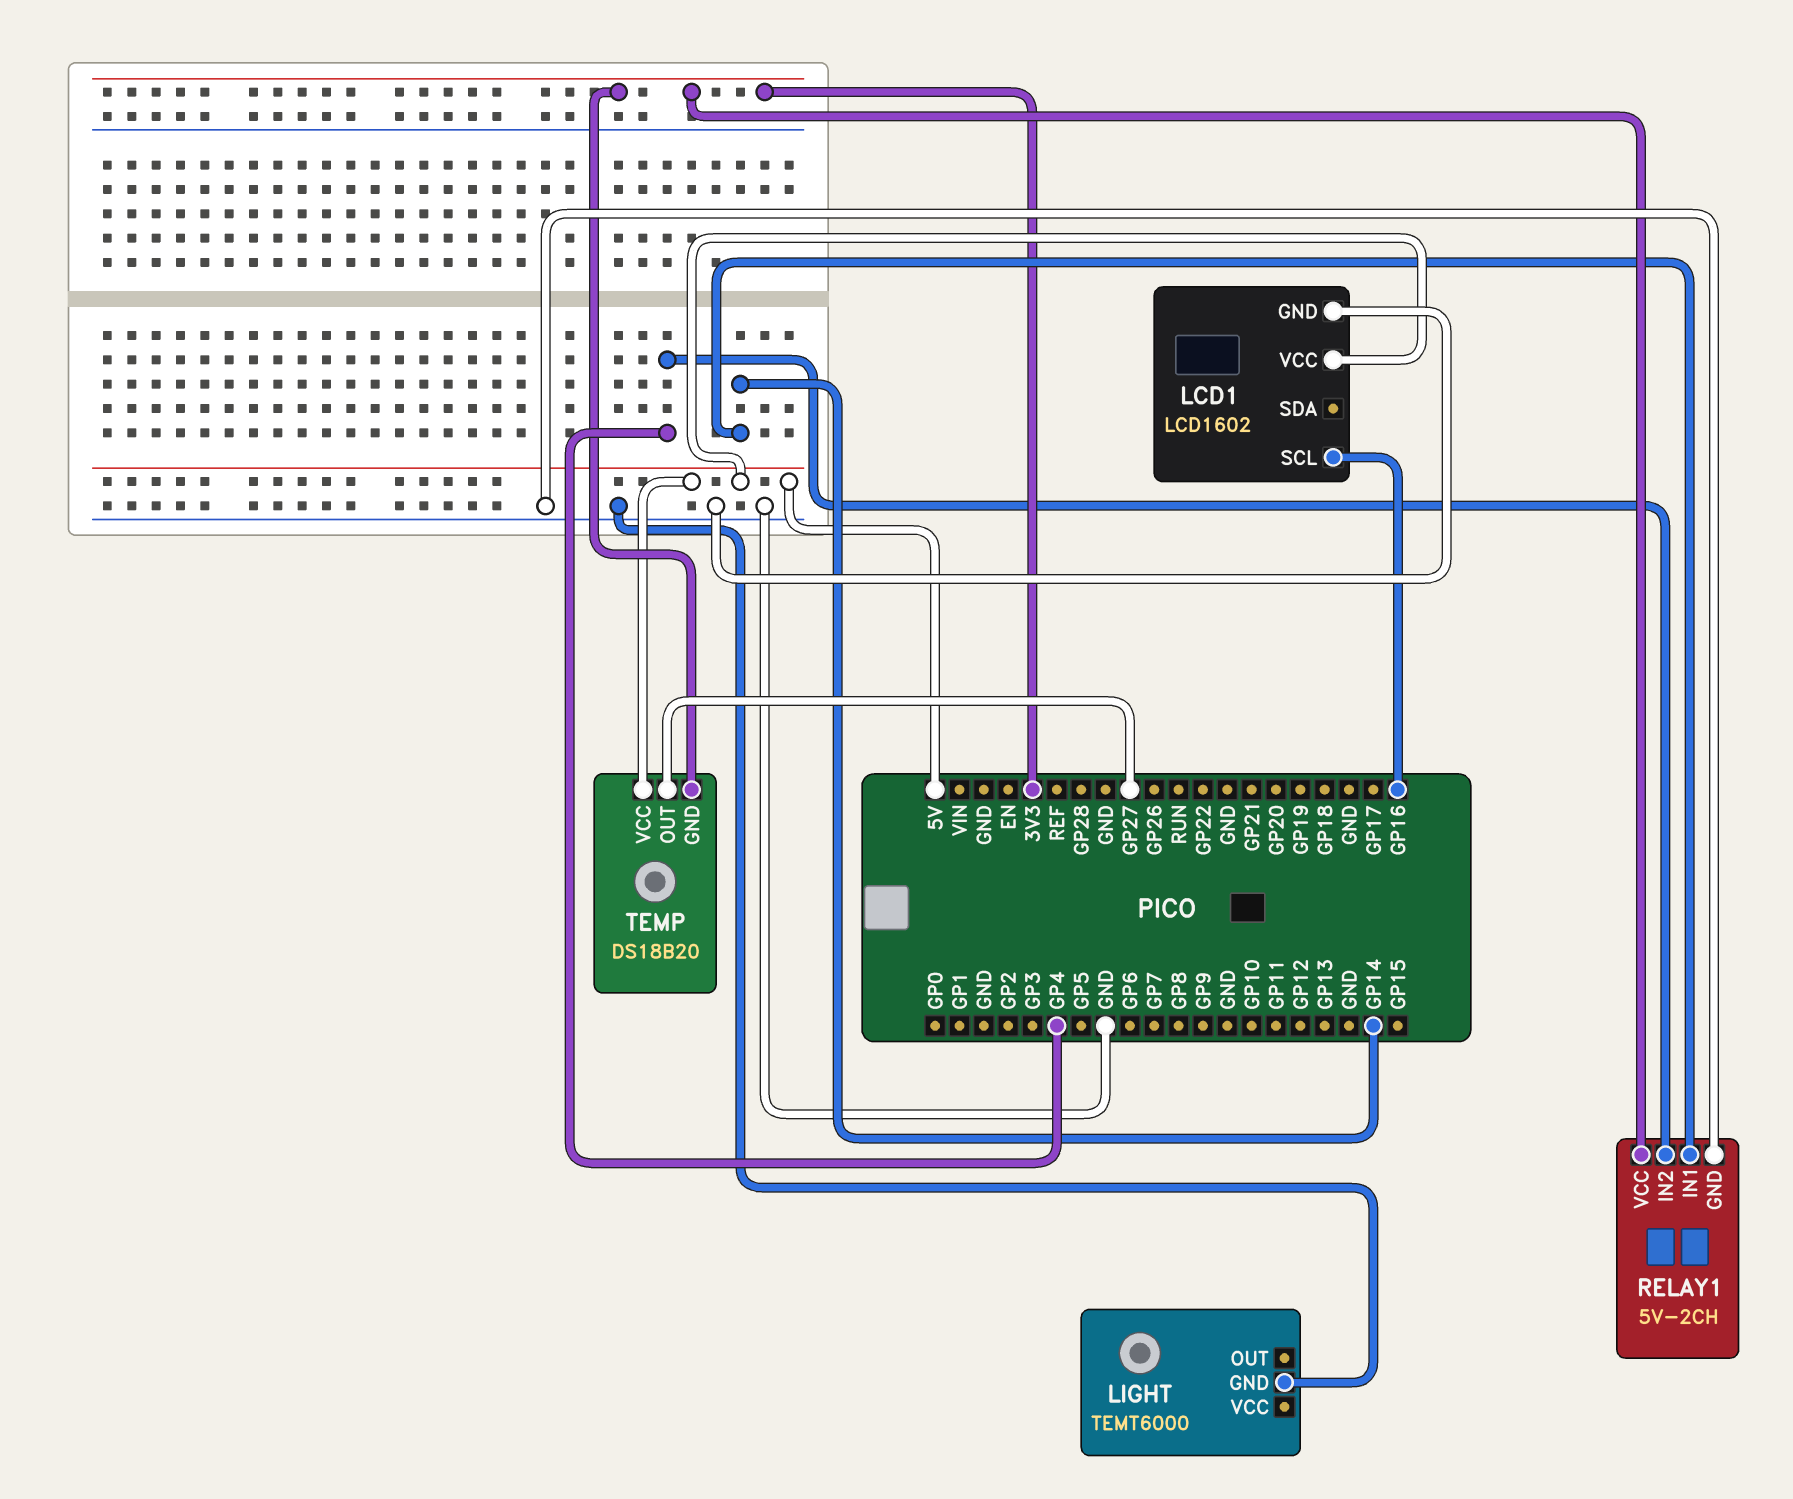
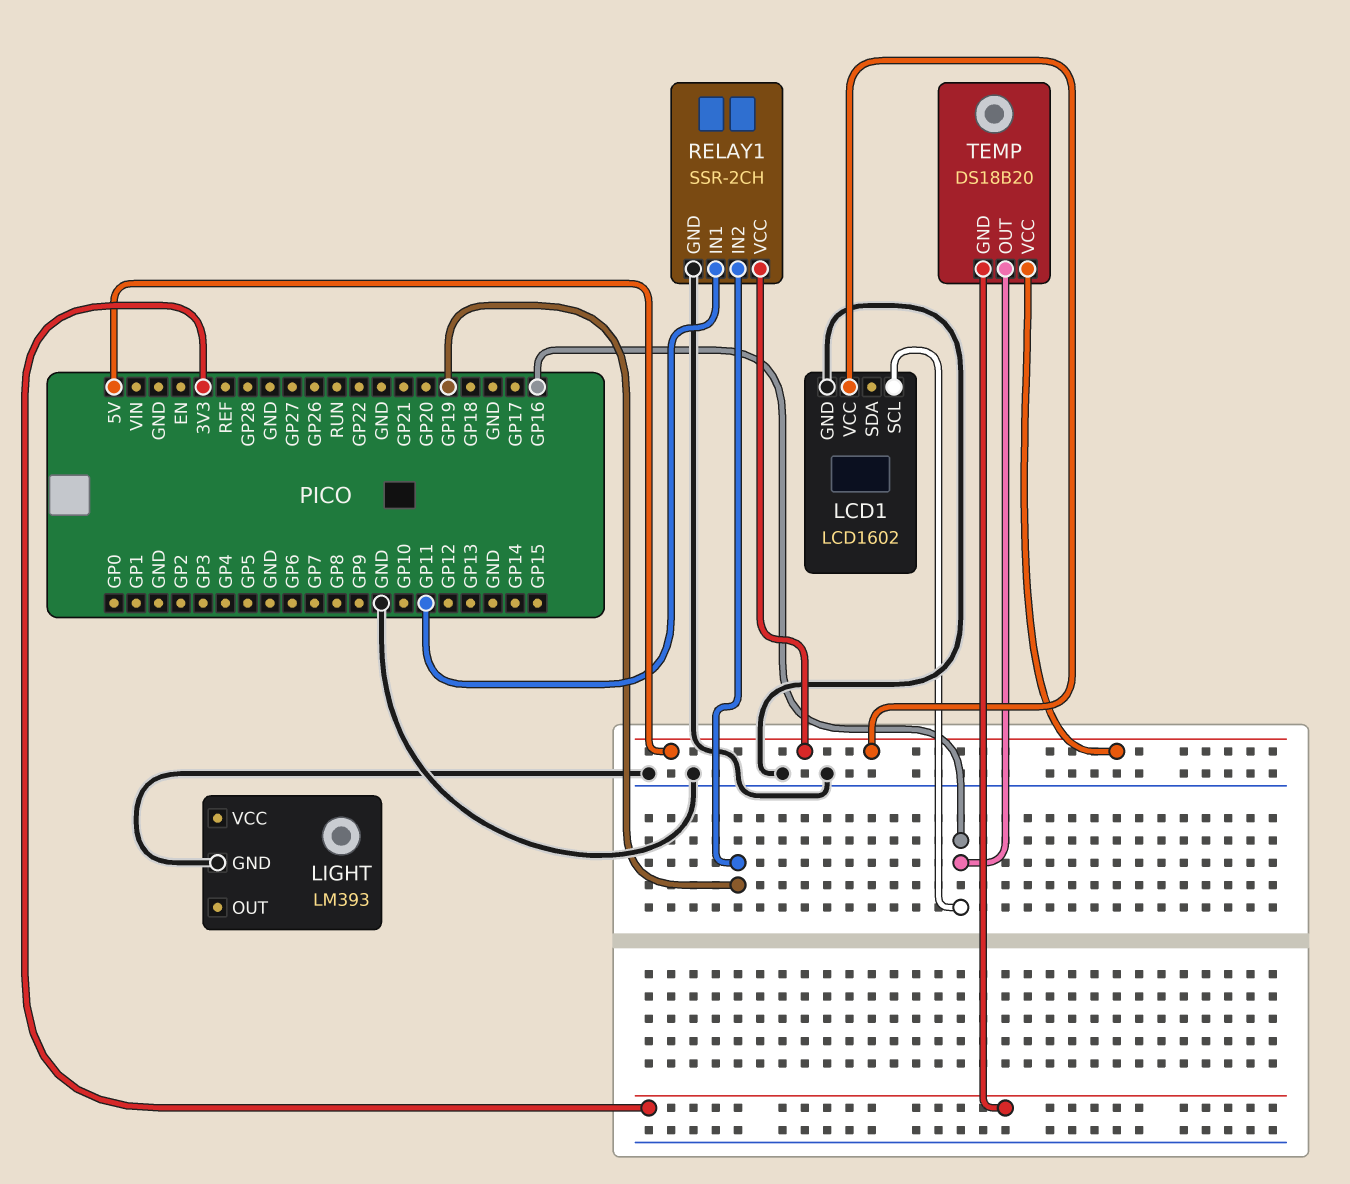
LIGHT: TEMT6000 -> LM393
RELAY1: 5V-2CH -> SSR-2CH
RELAY1 pin IN1: GP14 -> GP11
RELAY1 pin IN2: GP4 -> GP19
RELAY1 pin VCC: 3V3 -> 5V
TEMP pin OUT: GP27 -> GP16

